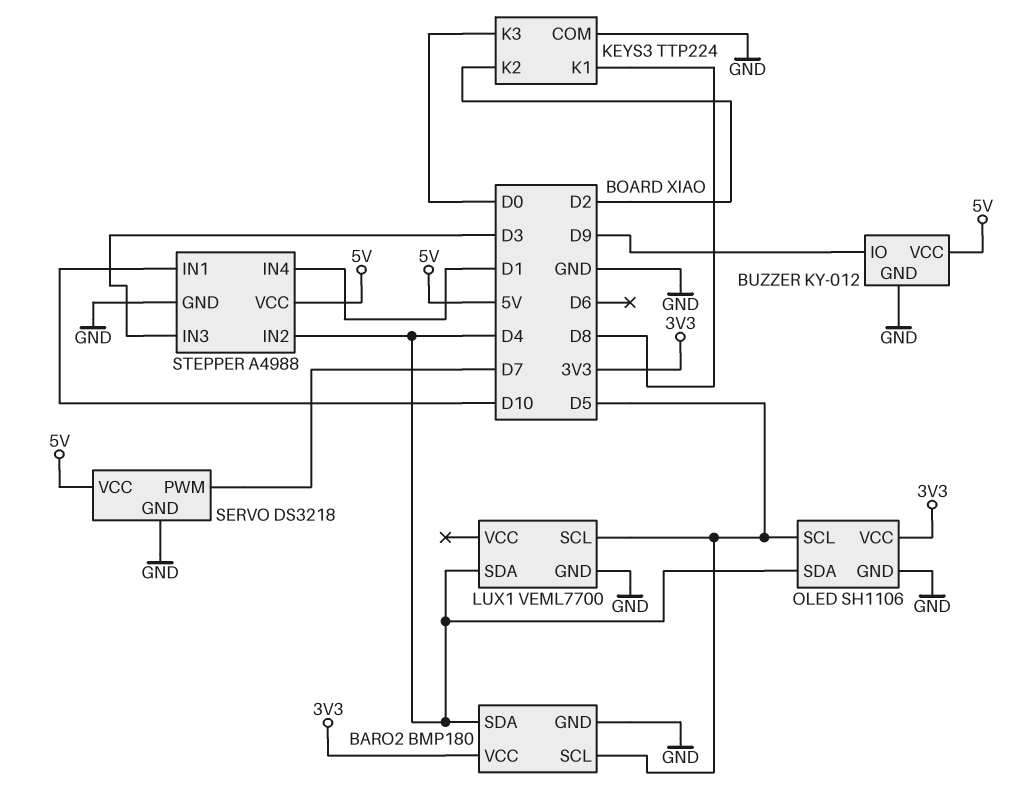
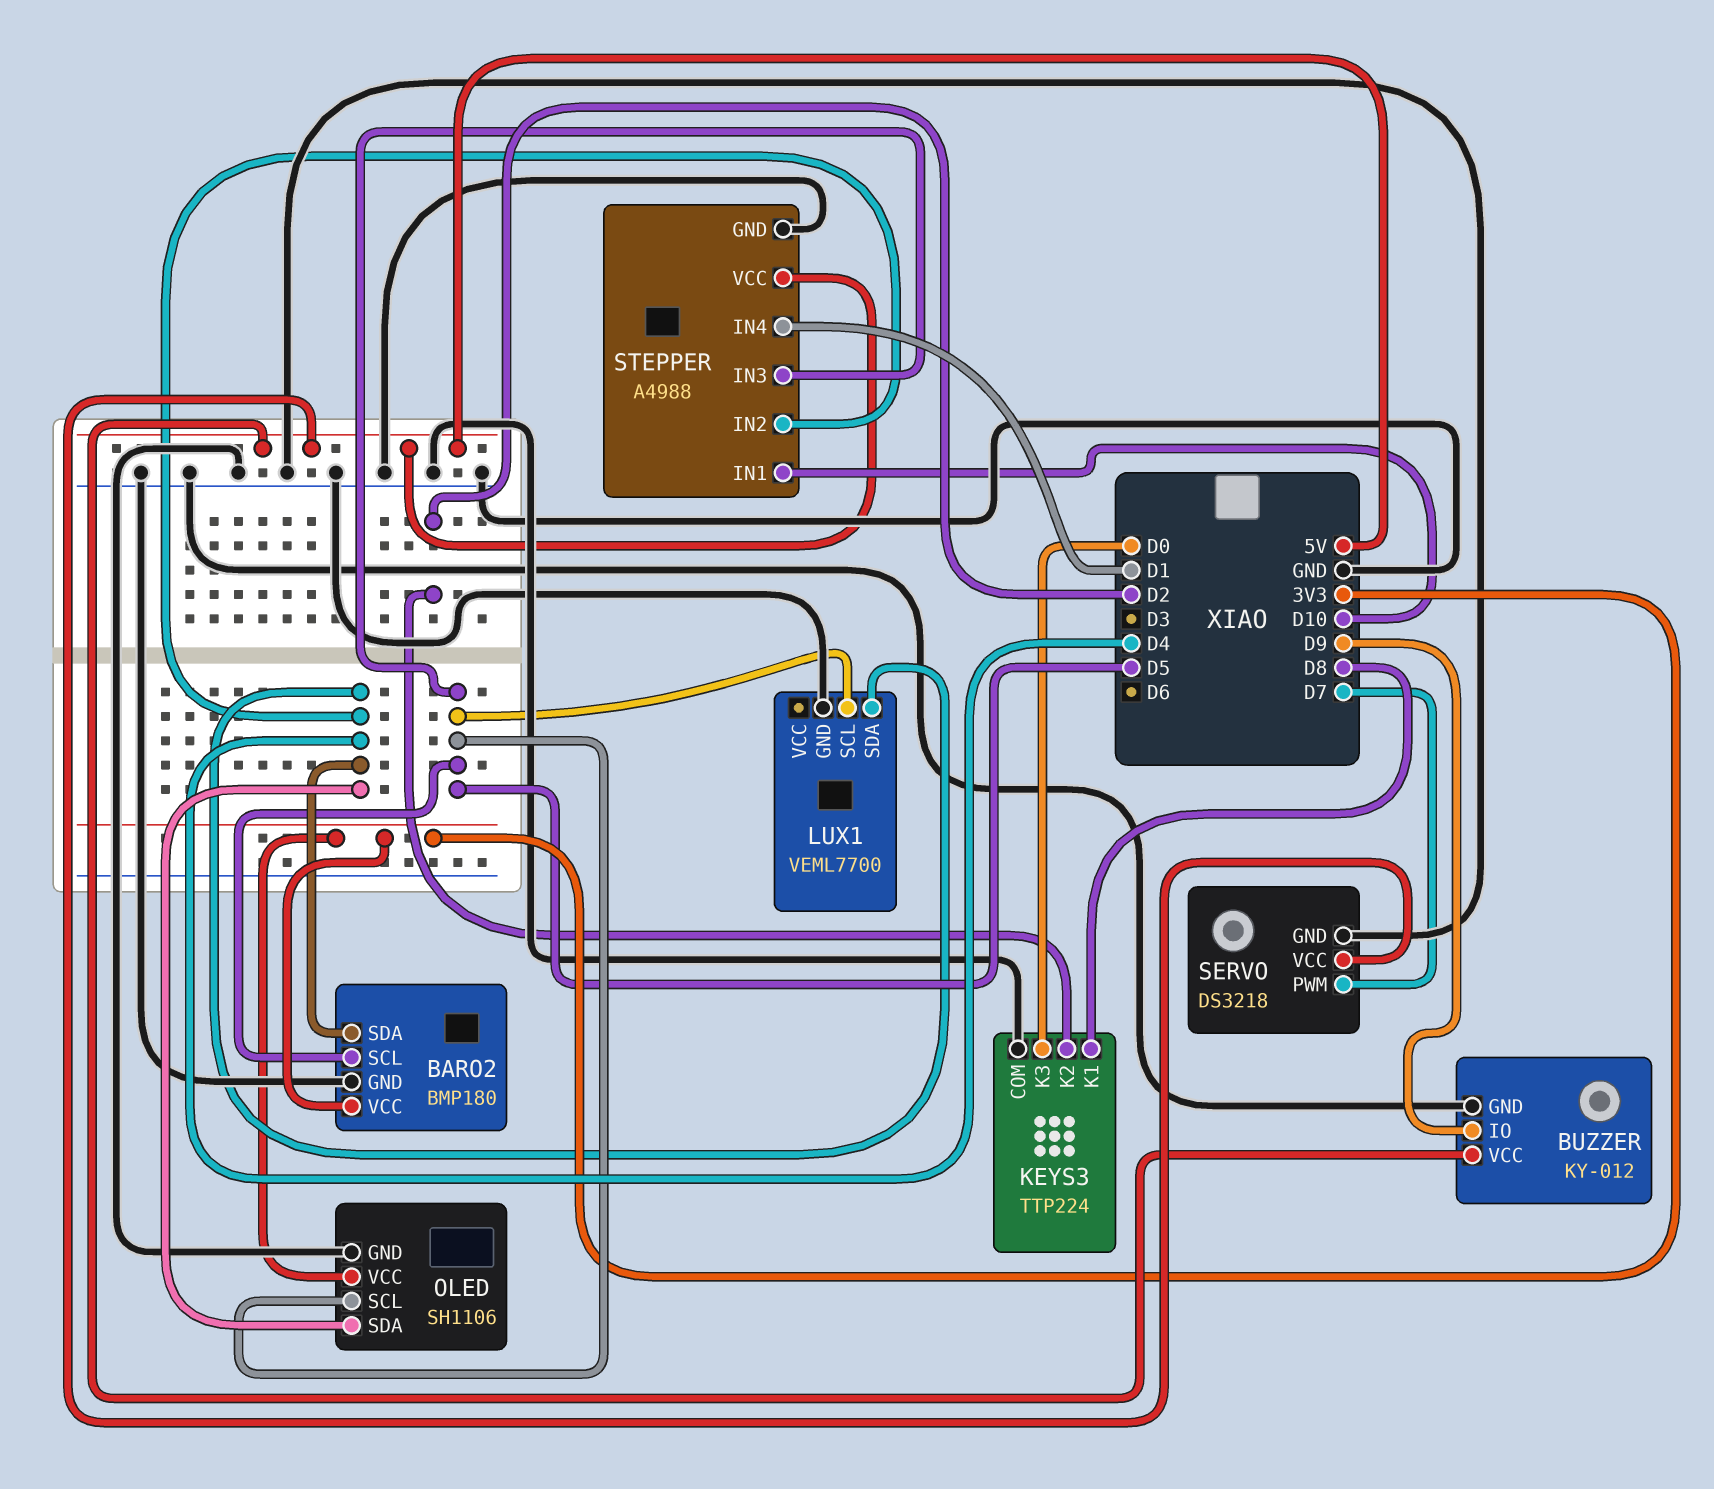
STEPPER pin IN3: D3 -> D5

